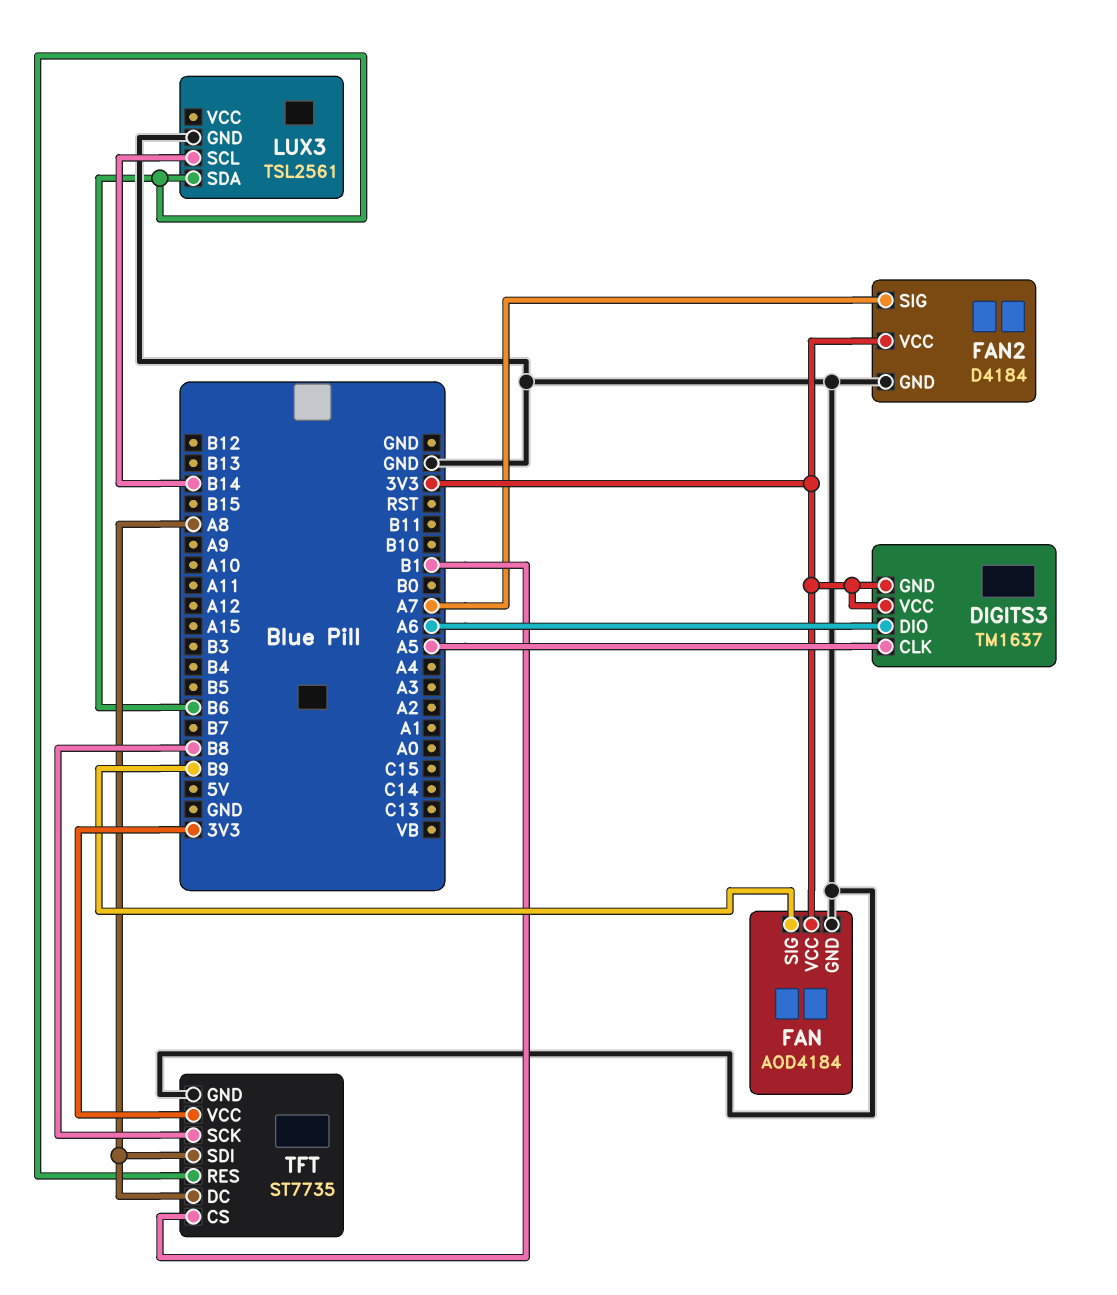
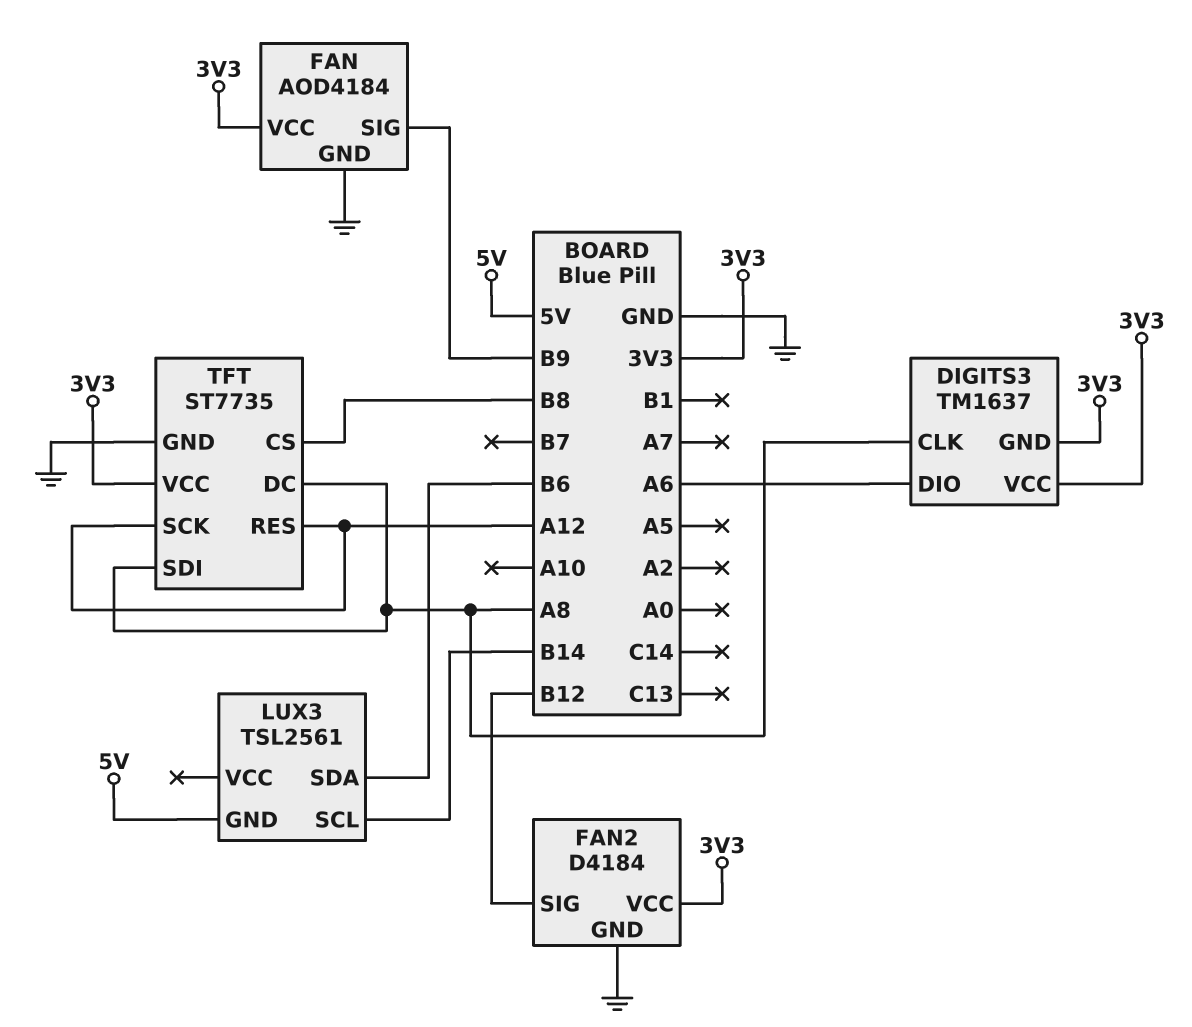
DIGITS3 pin CLK: A5 -> A8
FAN2 pin SIG: A7 -> B12
LUX3 pin GND: GND -> 5V
TFT pin CS: B1 -> B8
TFT pin RES: B6 -> A12
TFT pin SCK: B8 -> A12

